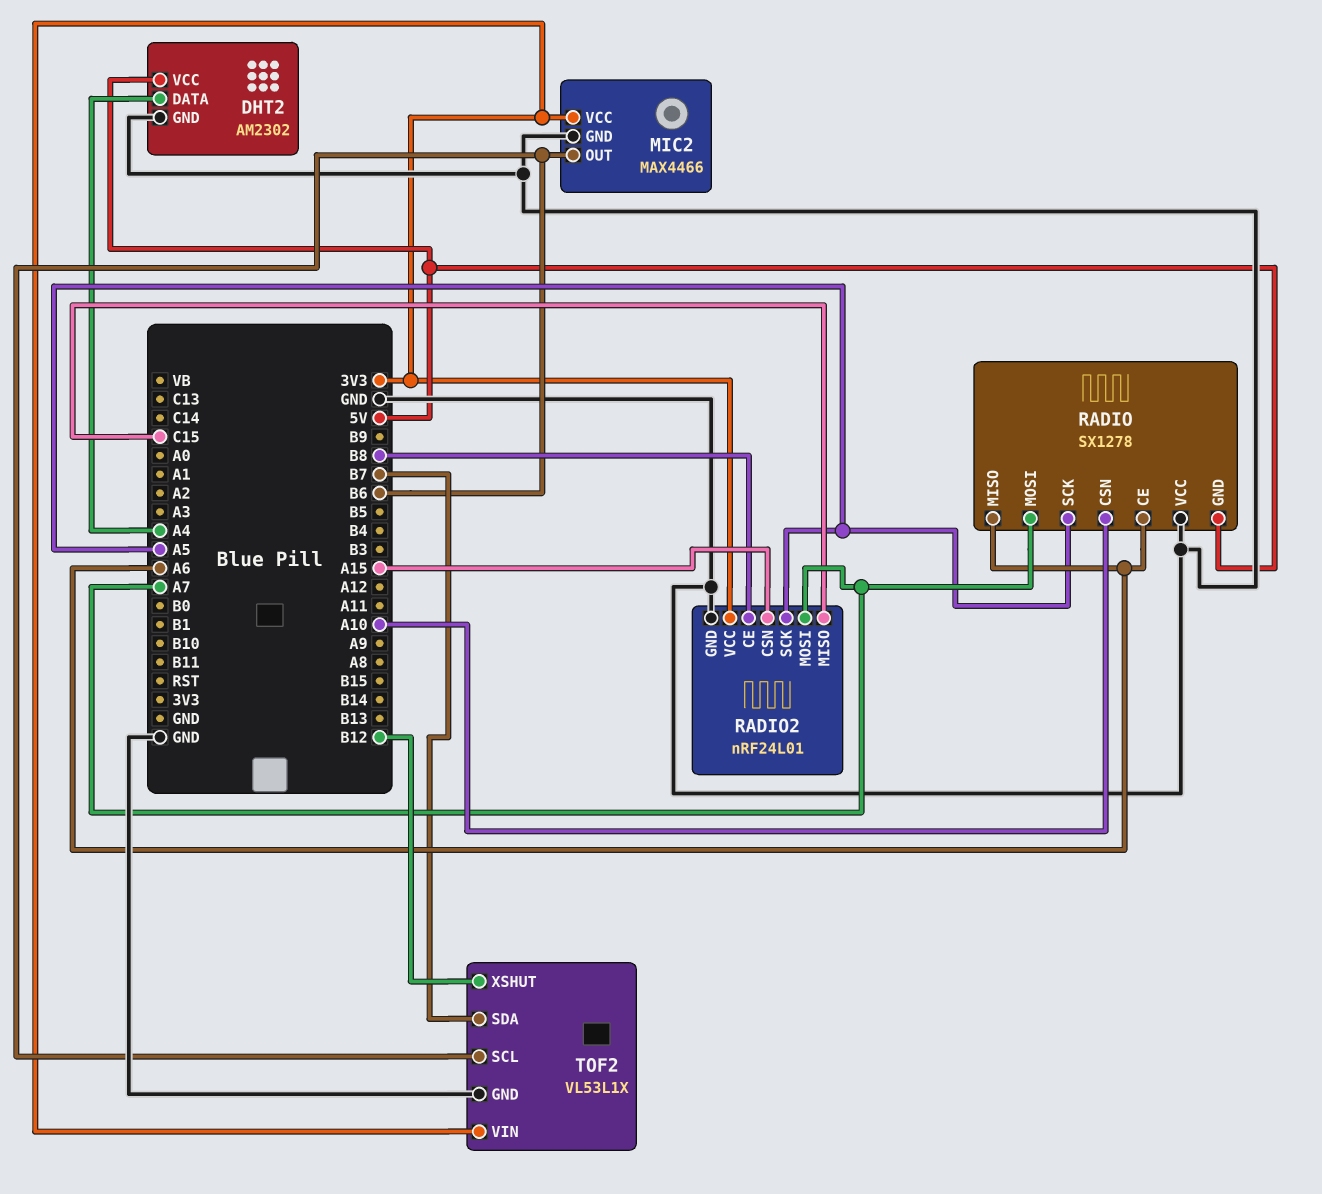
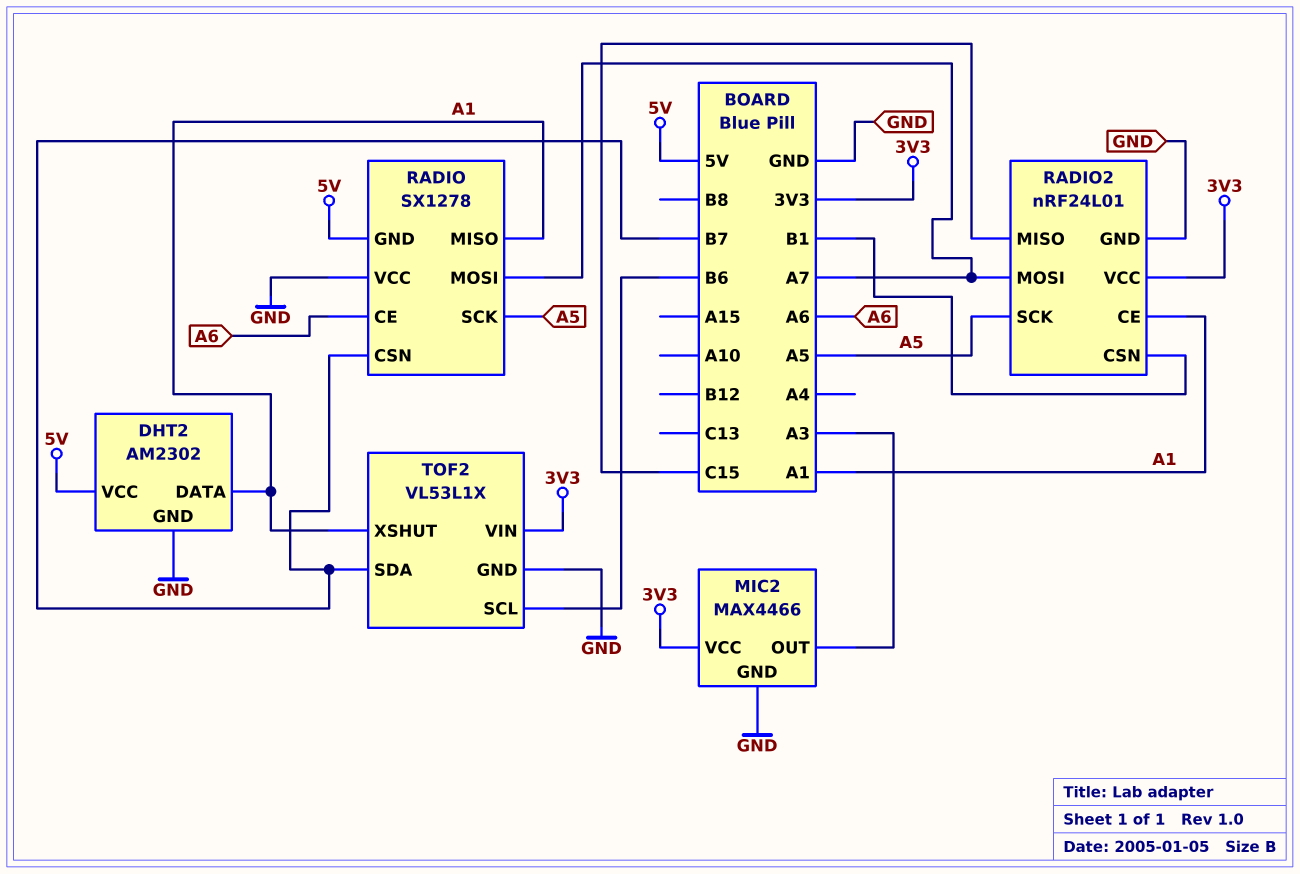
DHT2 pin DATA: A4 -> A1
MIC2 pin OUT: B6 -> A3
RADIO pin CSN: A10 -> B7
RADIO pin MISO: A6 -> A1
RADIO2 pin CE: B8 -> A1
RADIO2 pin CSN: A15 -> B1
TOF2 pin XSHUT: B12 -> A1

